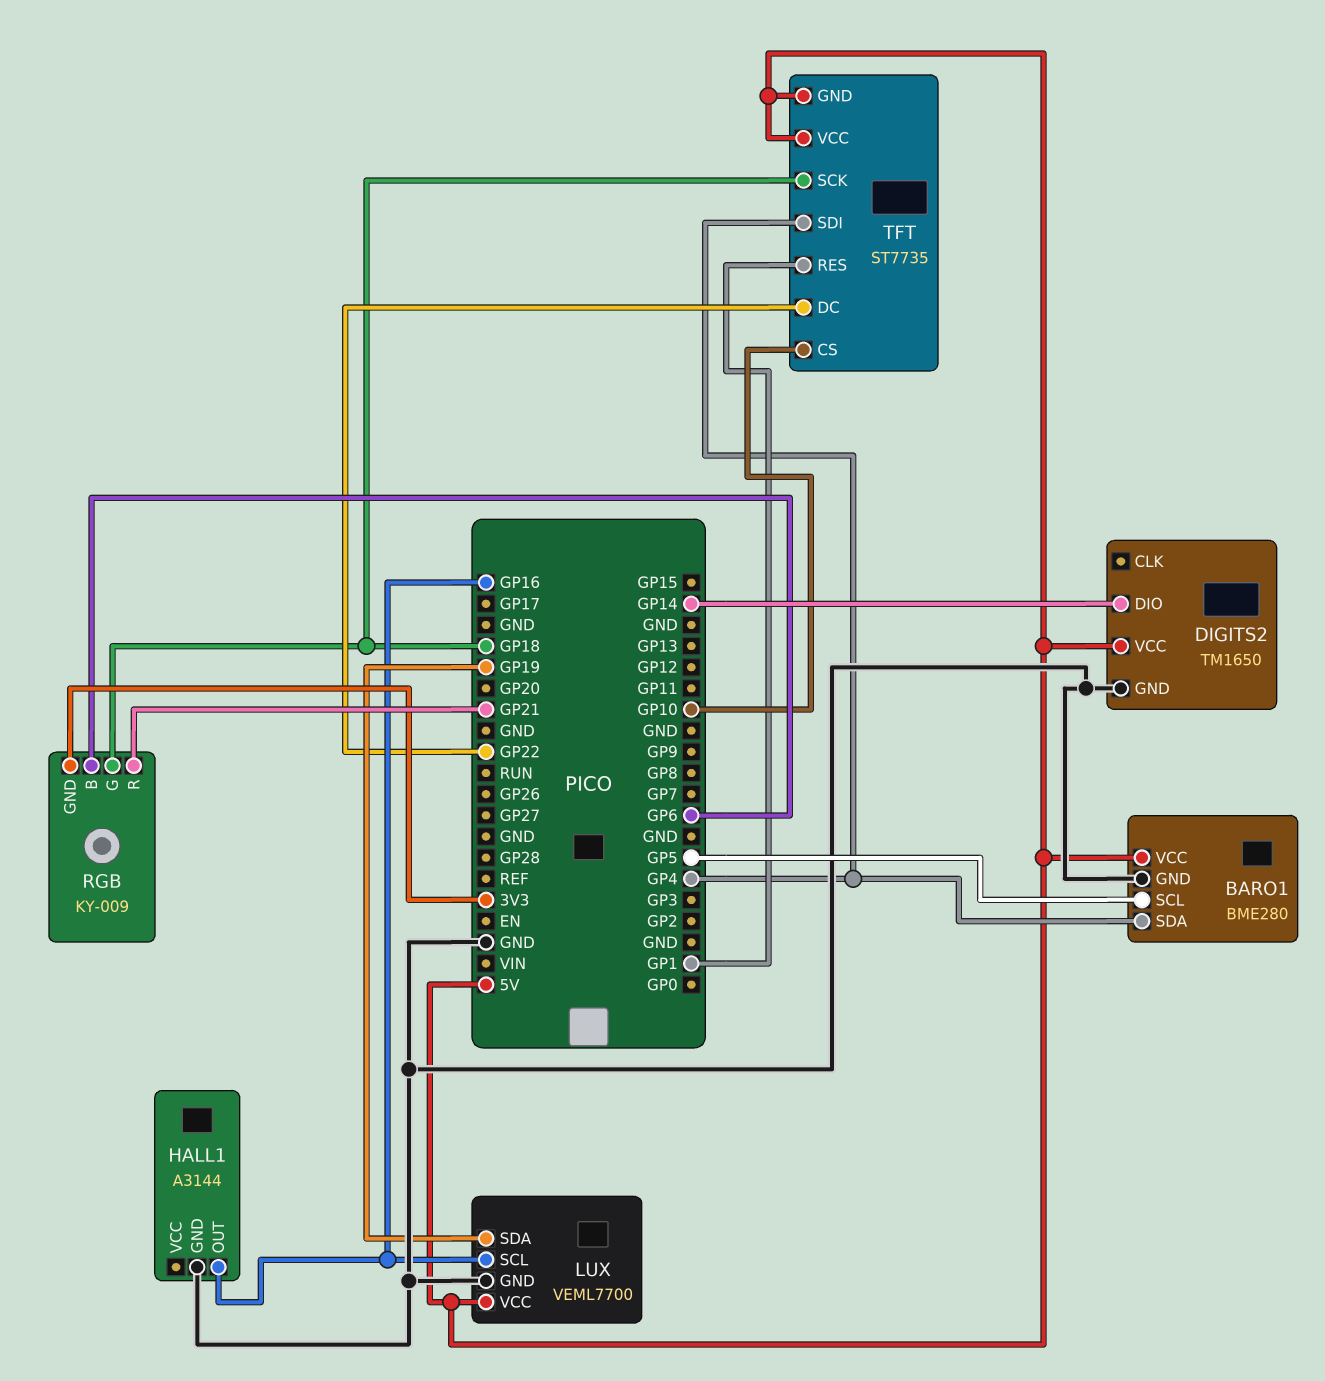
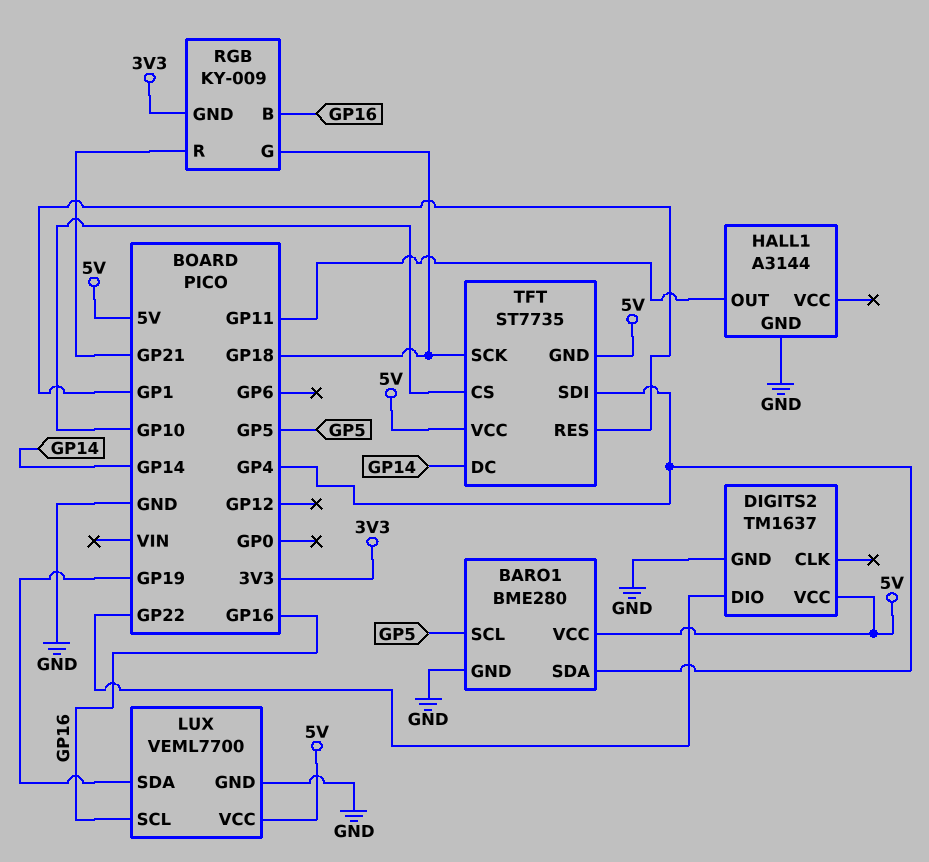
DIGITS2: TM1650 -> TM1637
DIGITS2 pin DIO: GP14 -> GP22
HALL1 pin OUT: GP16 -> GP11
RGB pin B: GP6 -> GP16
TFT pin DC: GP22 -> GP14

